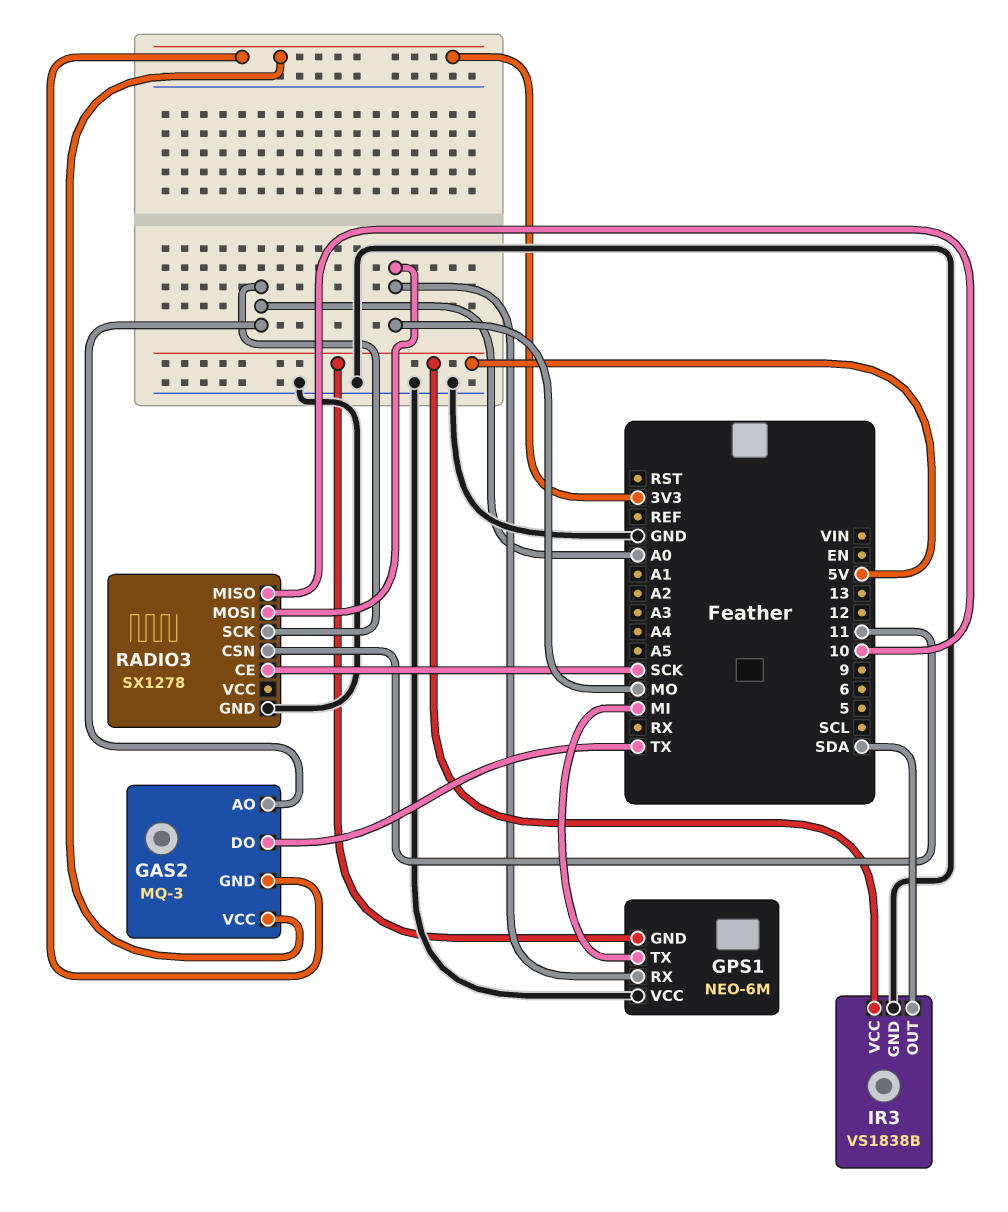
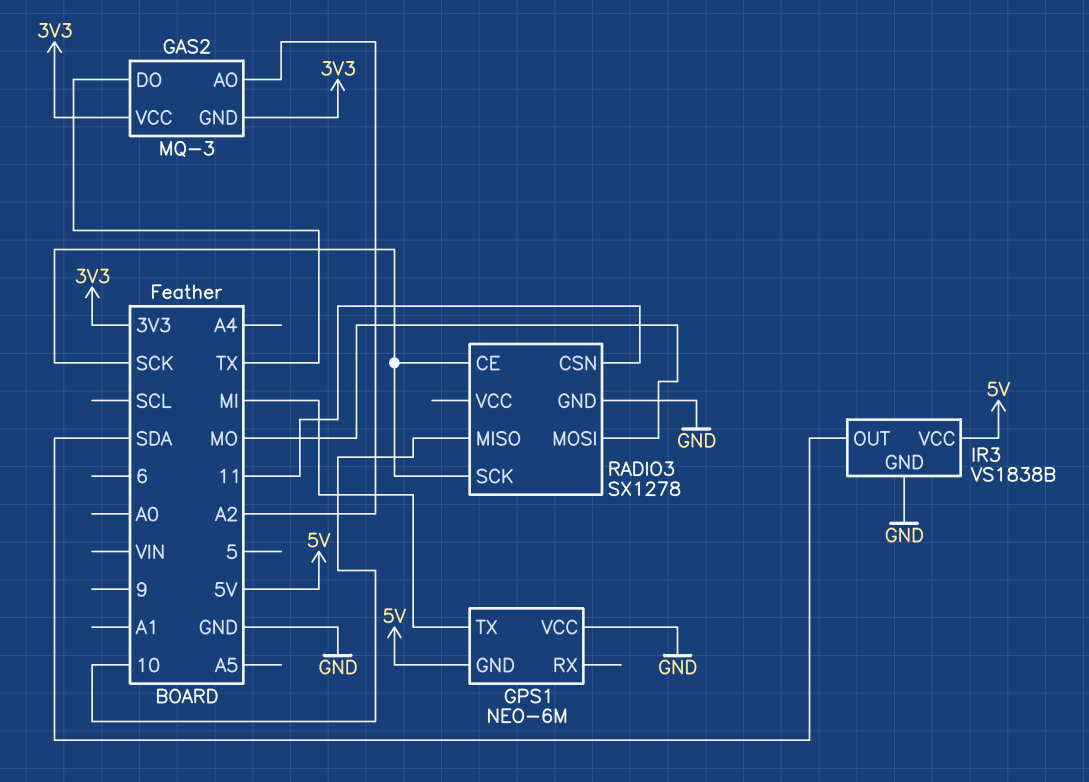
GAS2 pin AO: A0 -> A2
GPS1 pin RX: MO -> none
RADIO3 pin SCK: A0 -> SCK

